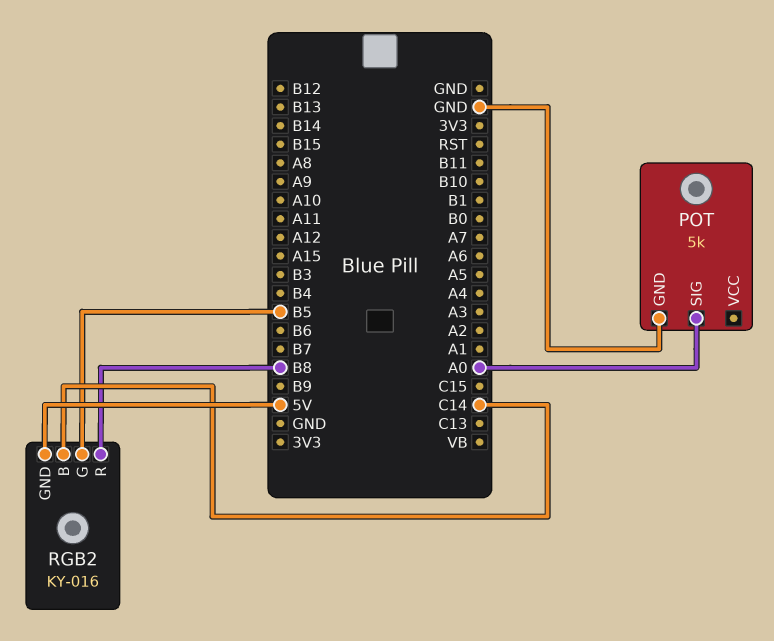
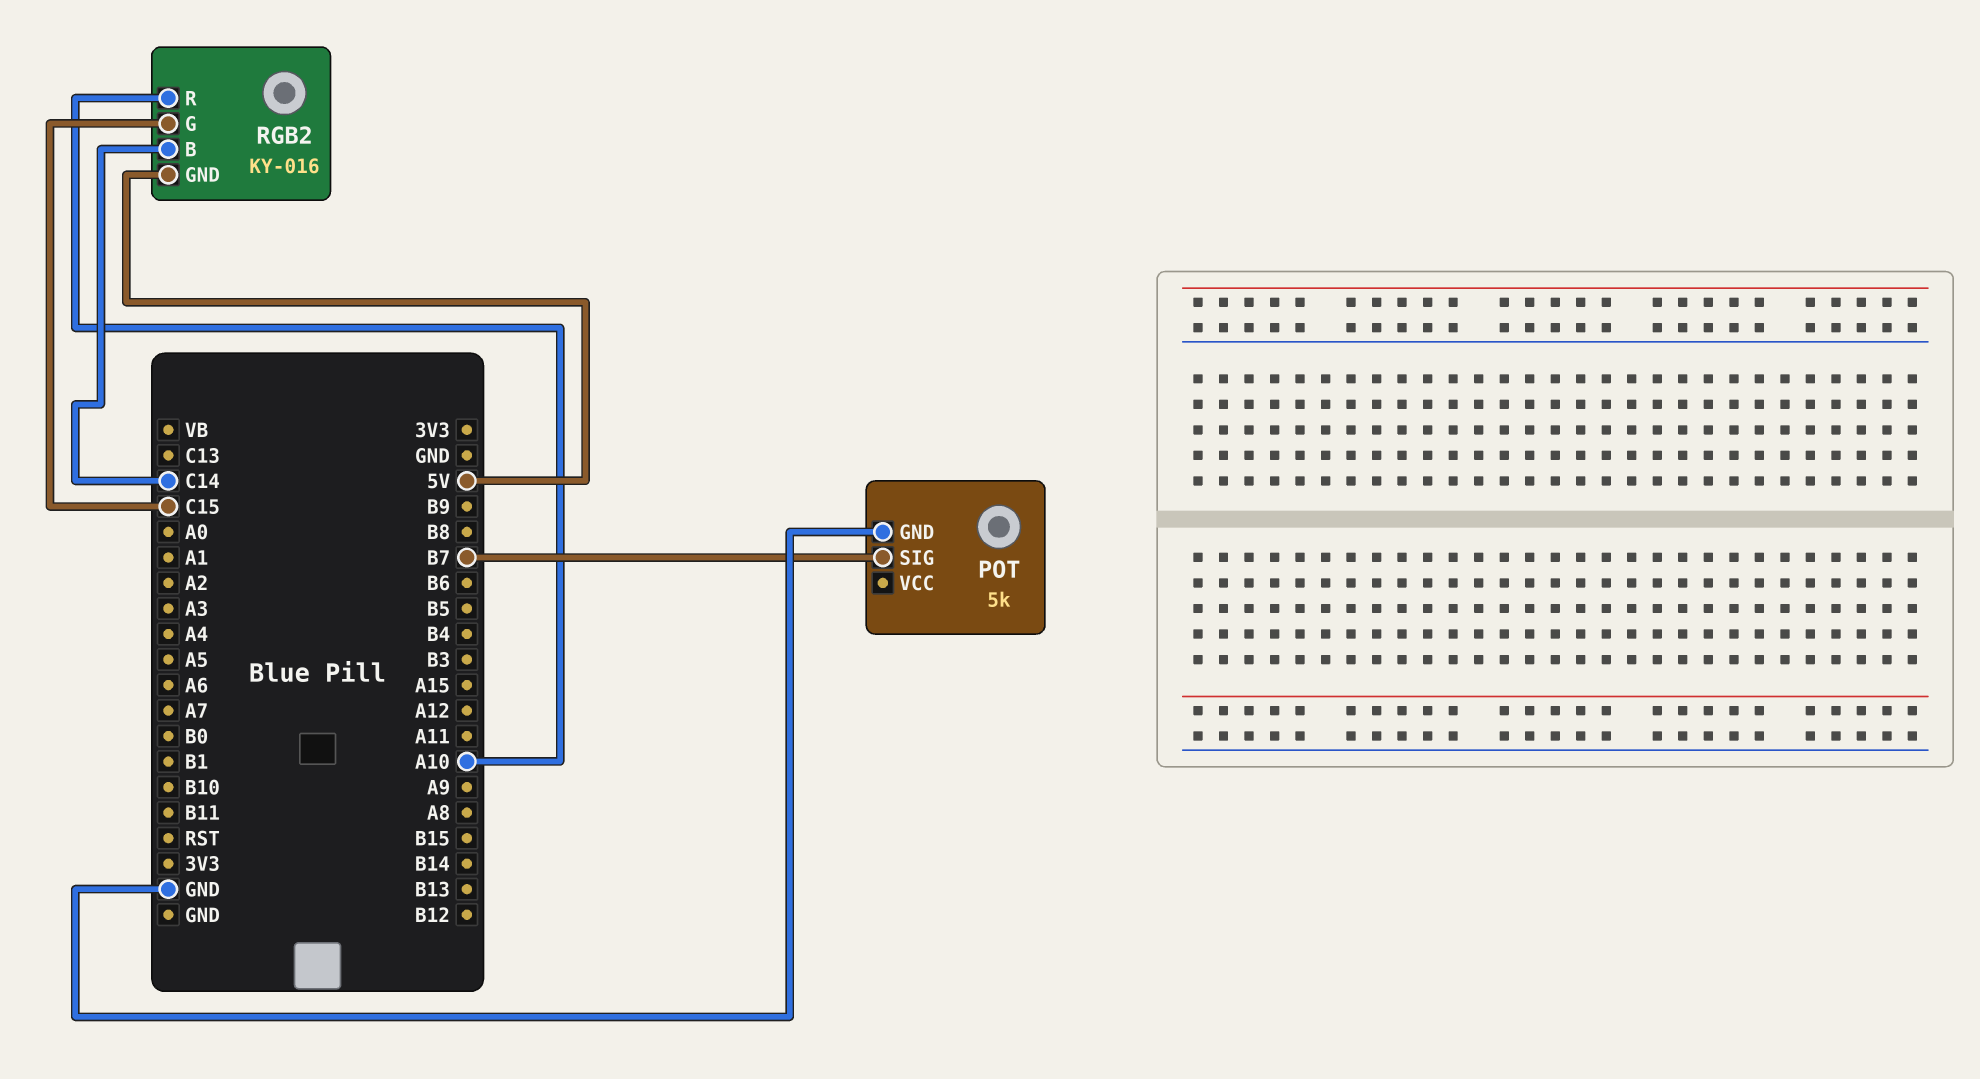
POT pin SIG: A0 -> B7
RGB2 pin G: B5 -> C15
RGB2 pin R: B8 -> A10

